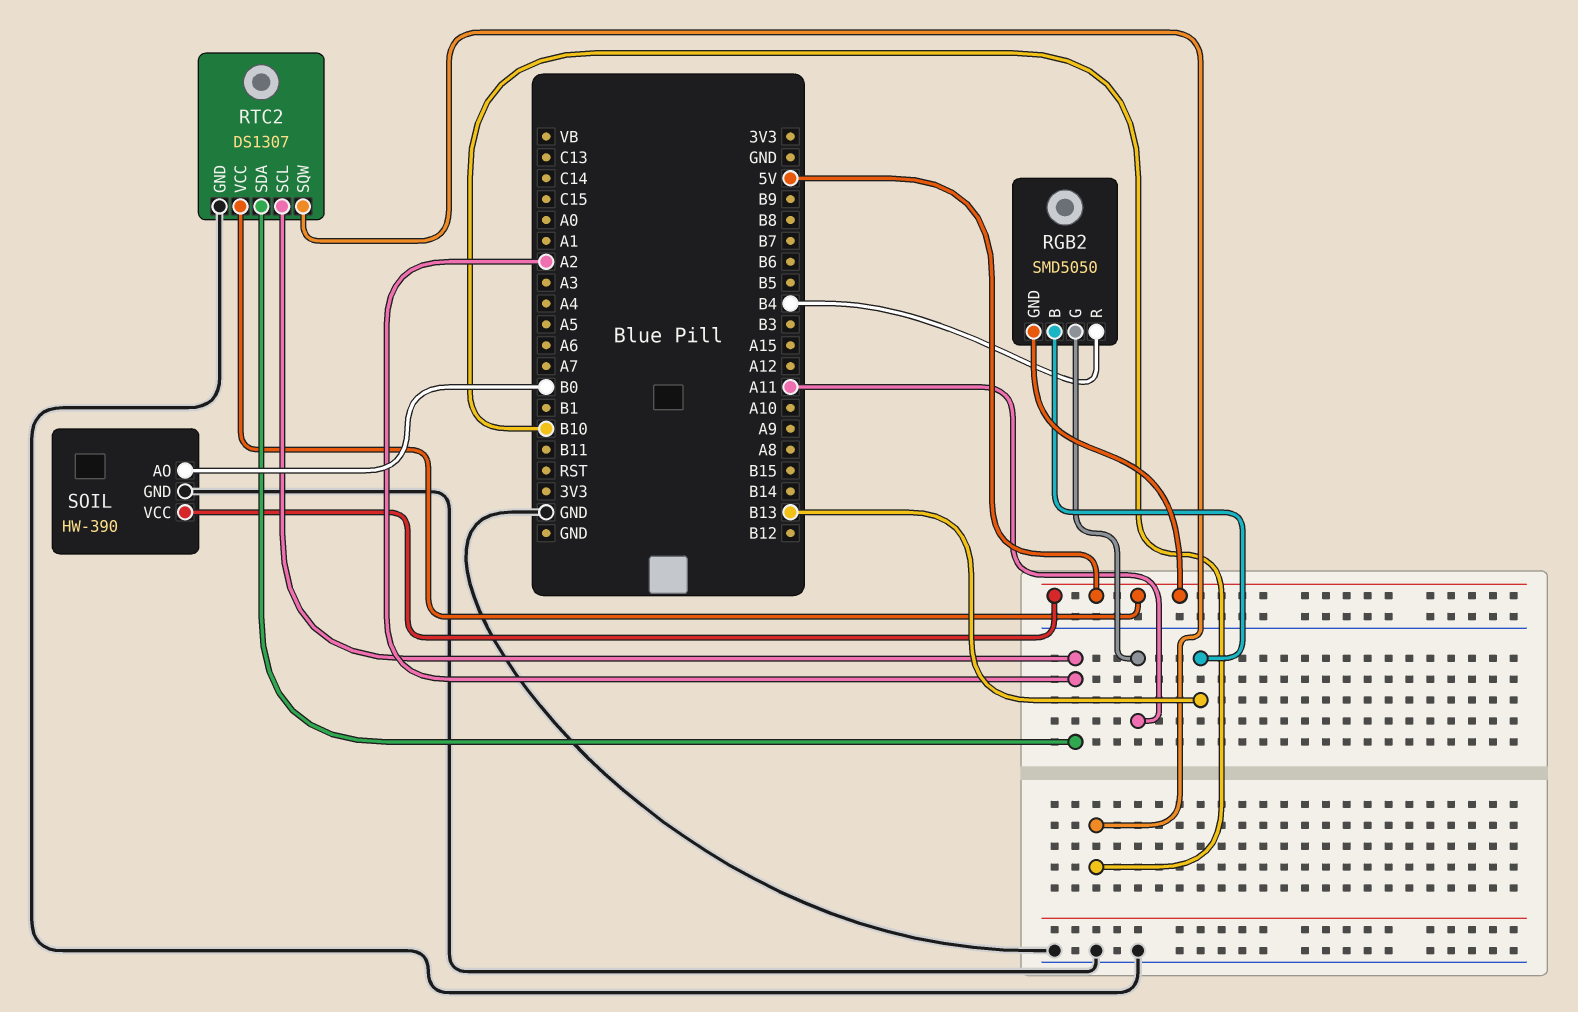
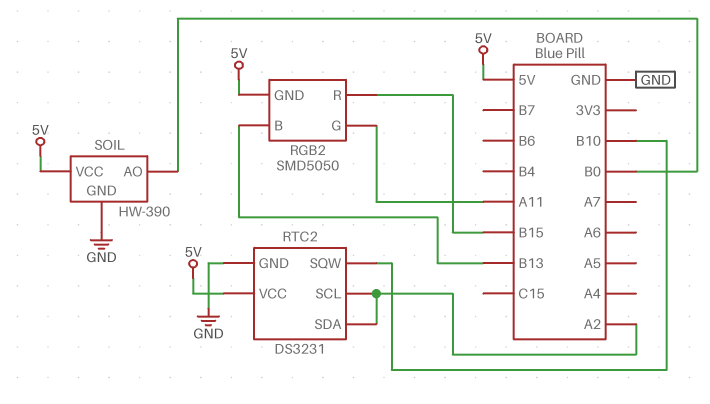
RGB2 pin R: B4 -> B15
RTC2: DS1307 -> DS3231

